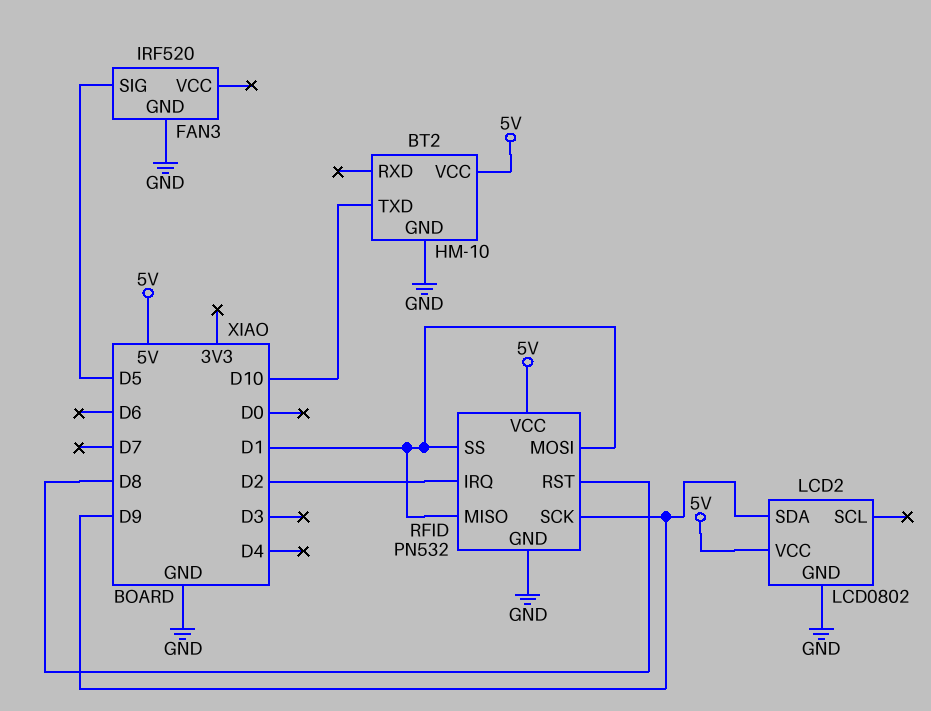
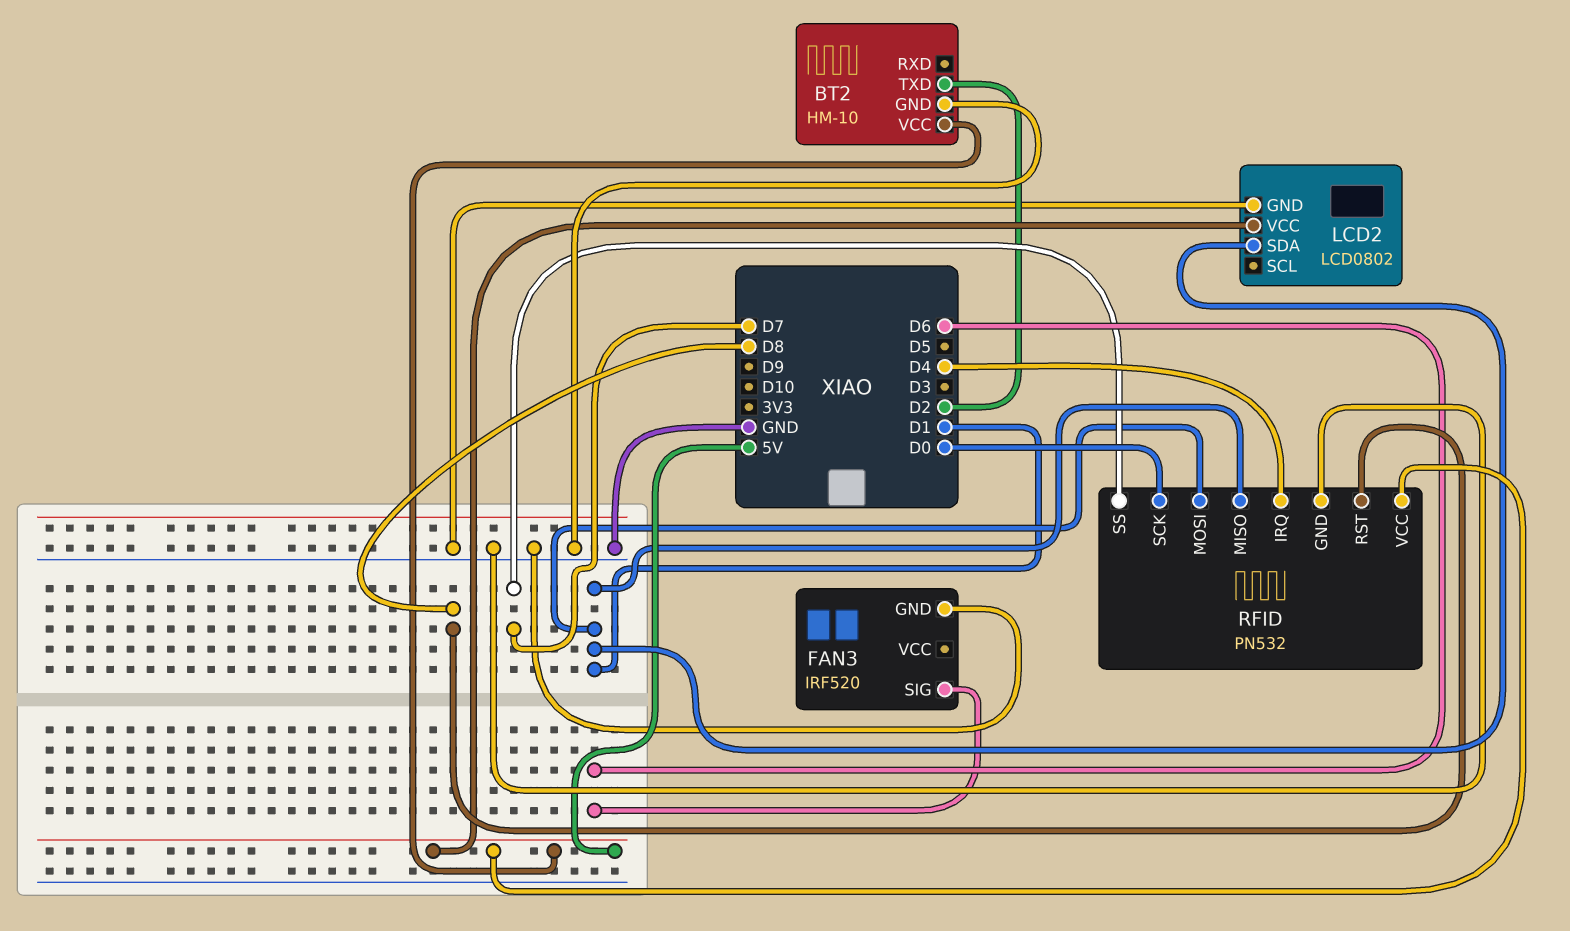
BT2 pin TXD: D10 -> D2
FAN3 pin SIG: D5 -> D6
LCD2 pin SDA: D9 -> D1
RFID pin IRQ: D2 -> D4
RFID pin SCK: D9 -> D0
RFID pin SS: D1 -> D7

